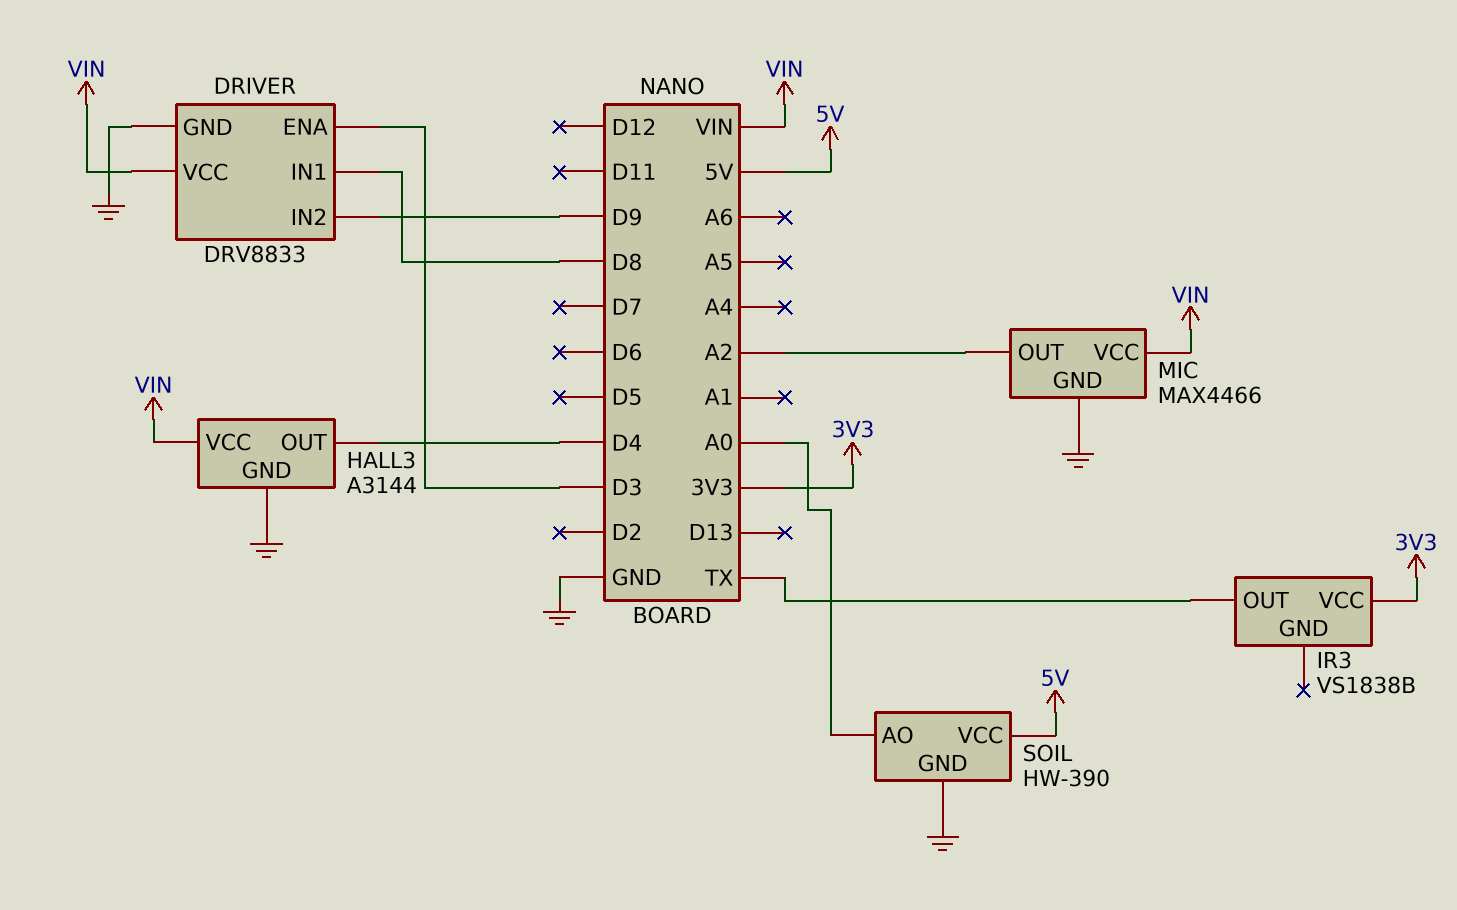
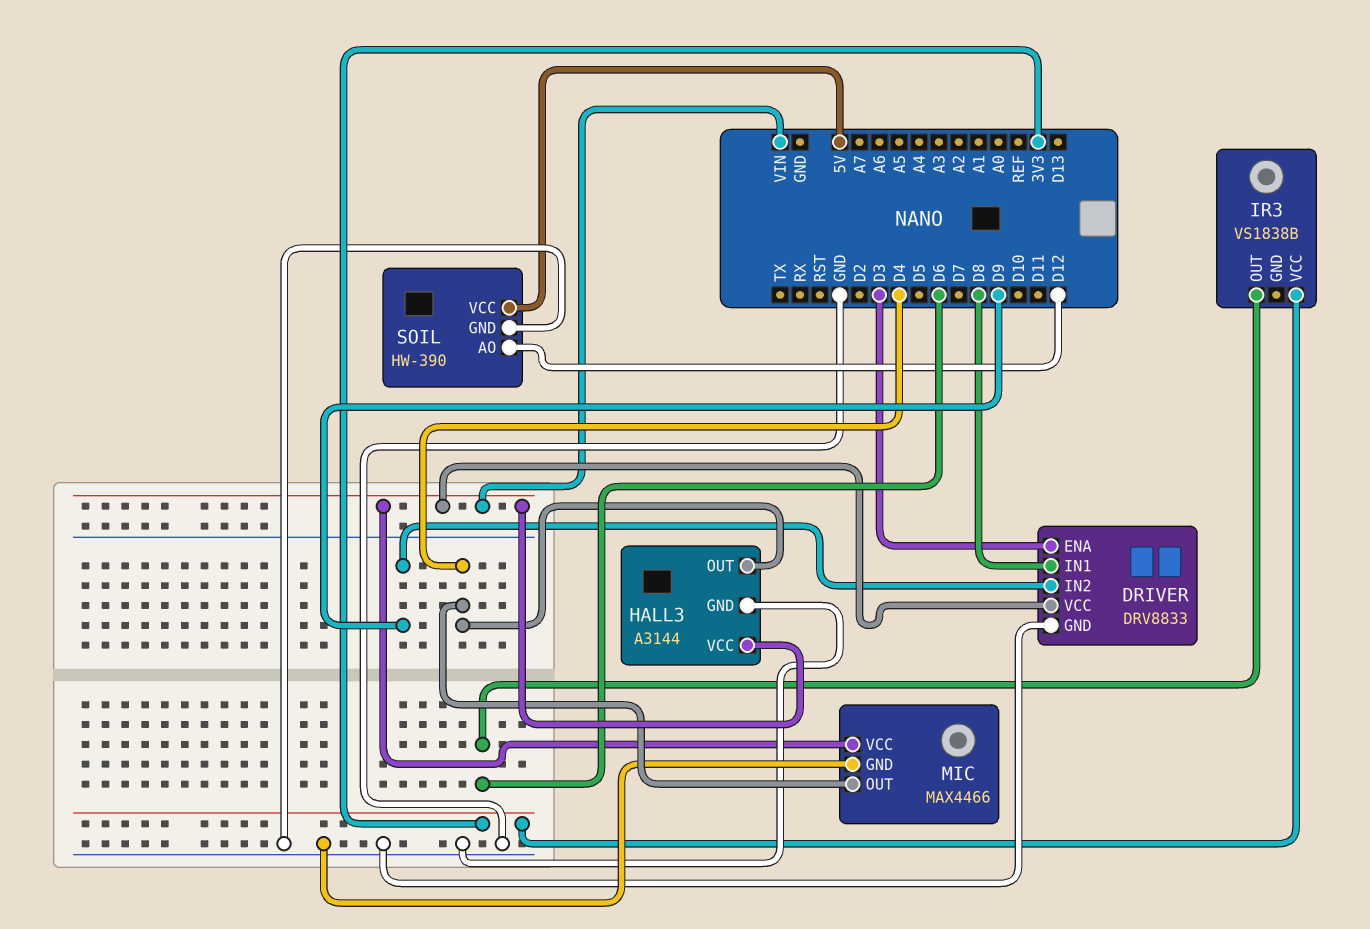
IR3 pin OUT: TX -> D6
MIC pin OUT: A2 -> D4
SOIL pin AO: A0 -> D12

